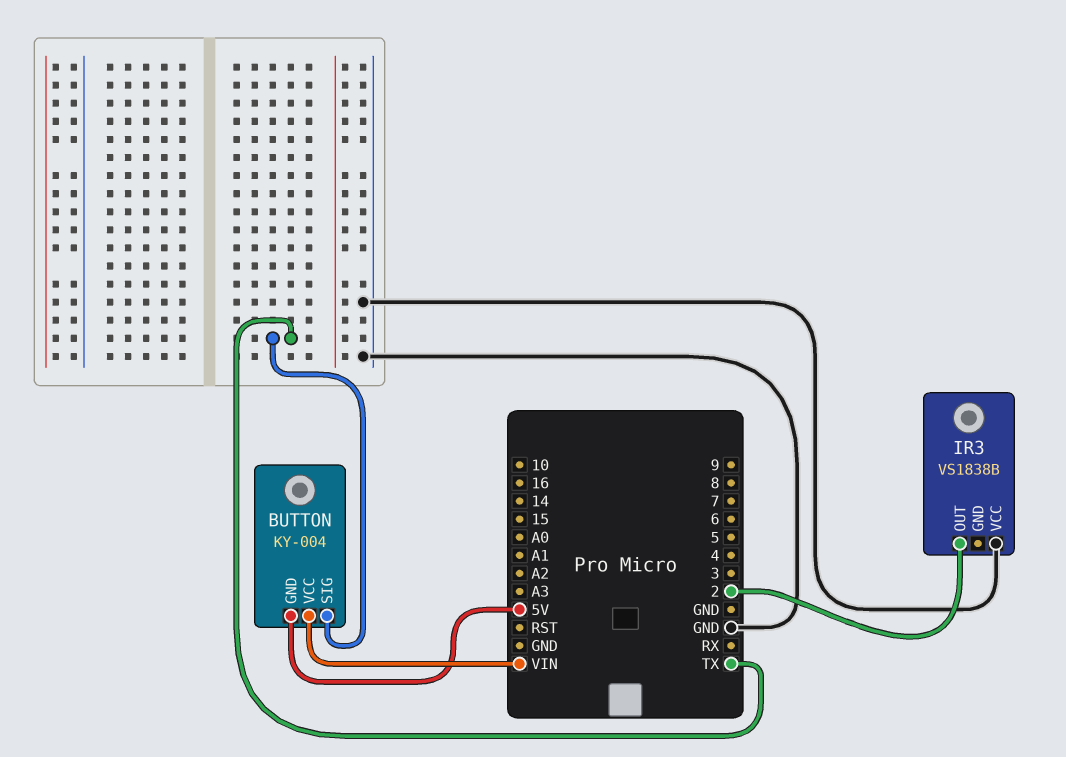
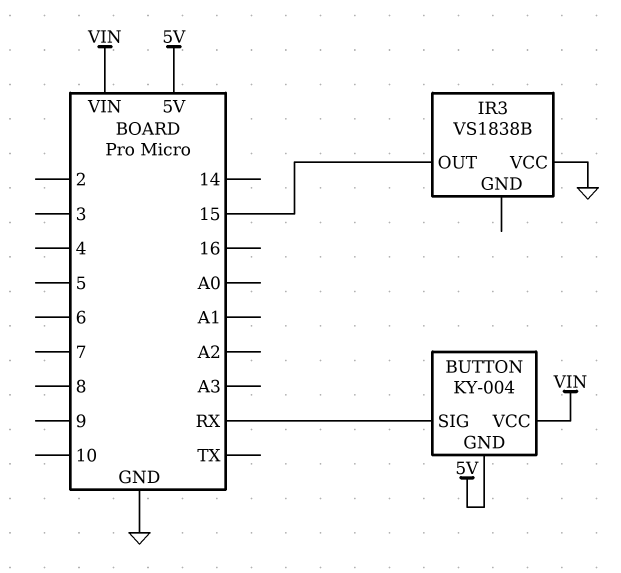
BUTTON pin SIG: TX -> RX
IR3 pin OUT: 2 -> 15

